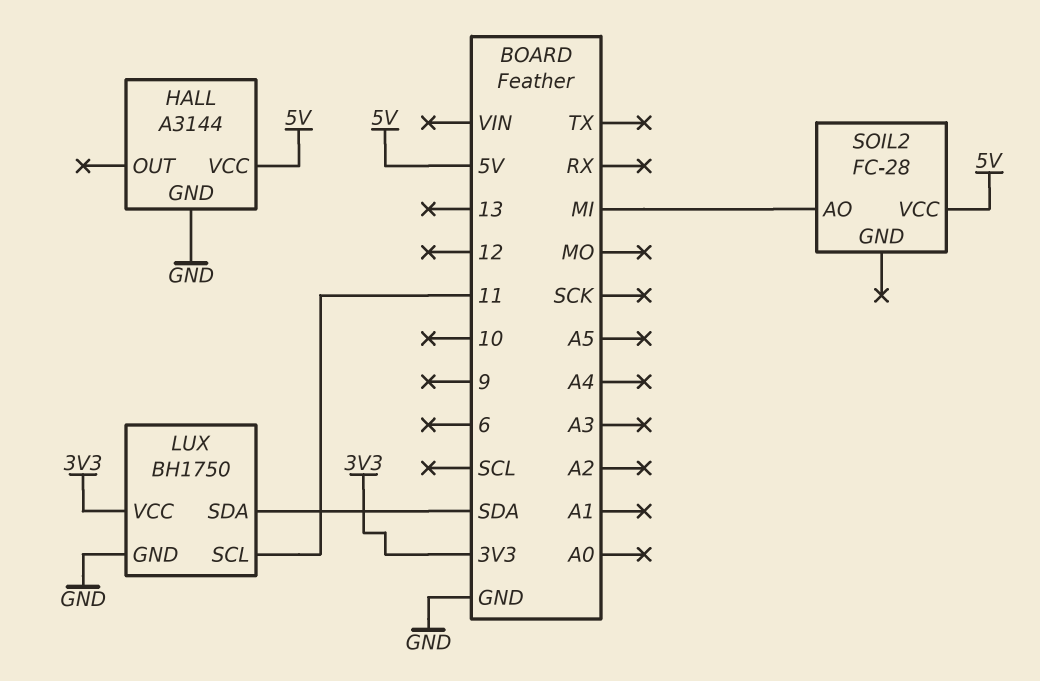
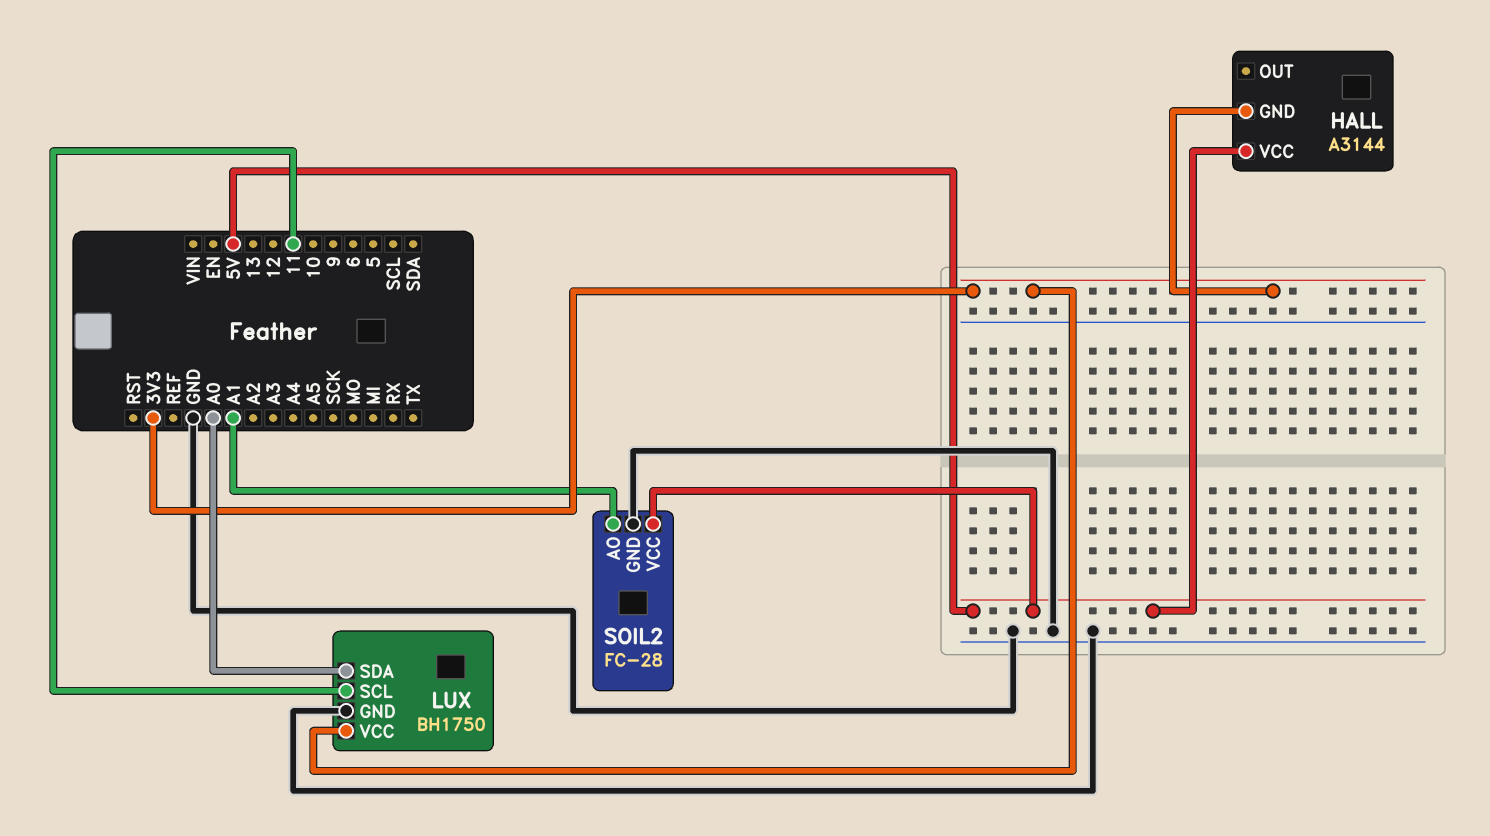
HALL pin GND: GND -> 3V3
LUX pin SDA: SDA -> A0
SOIL2 pin AO: MI -> A1
SOIL2 pin GND: none -> GND

